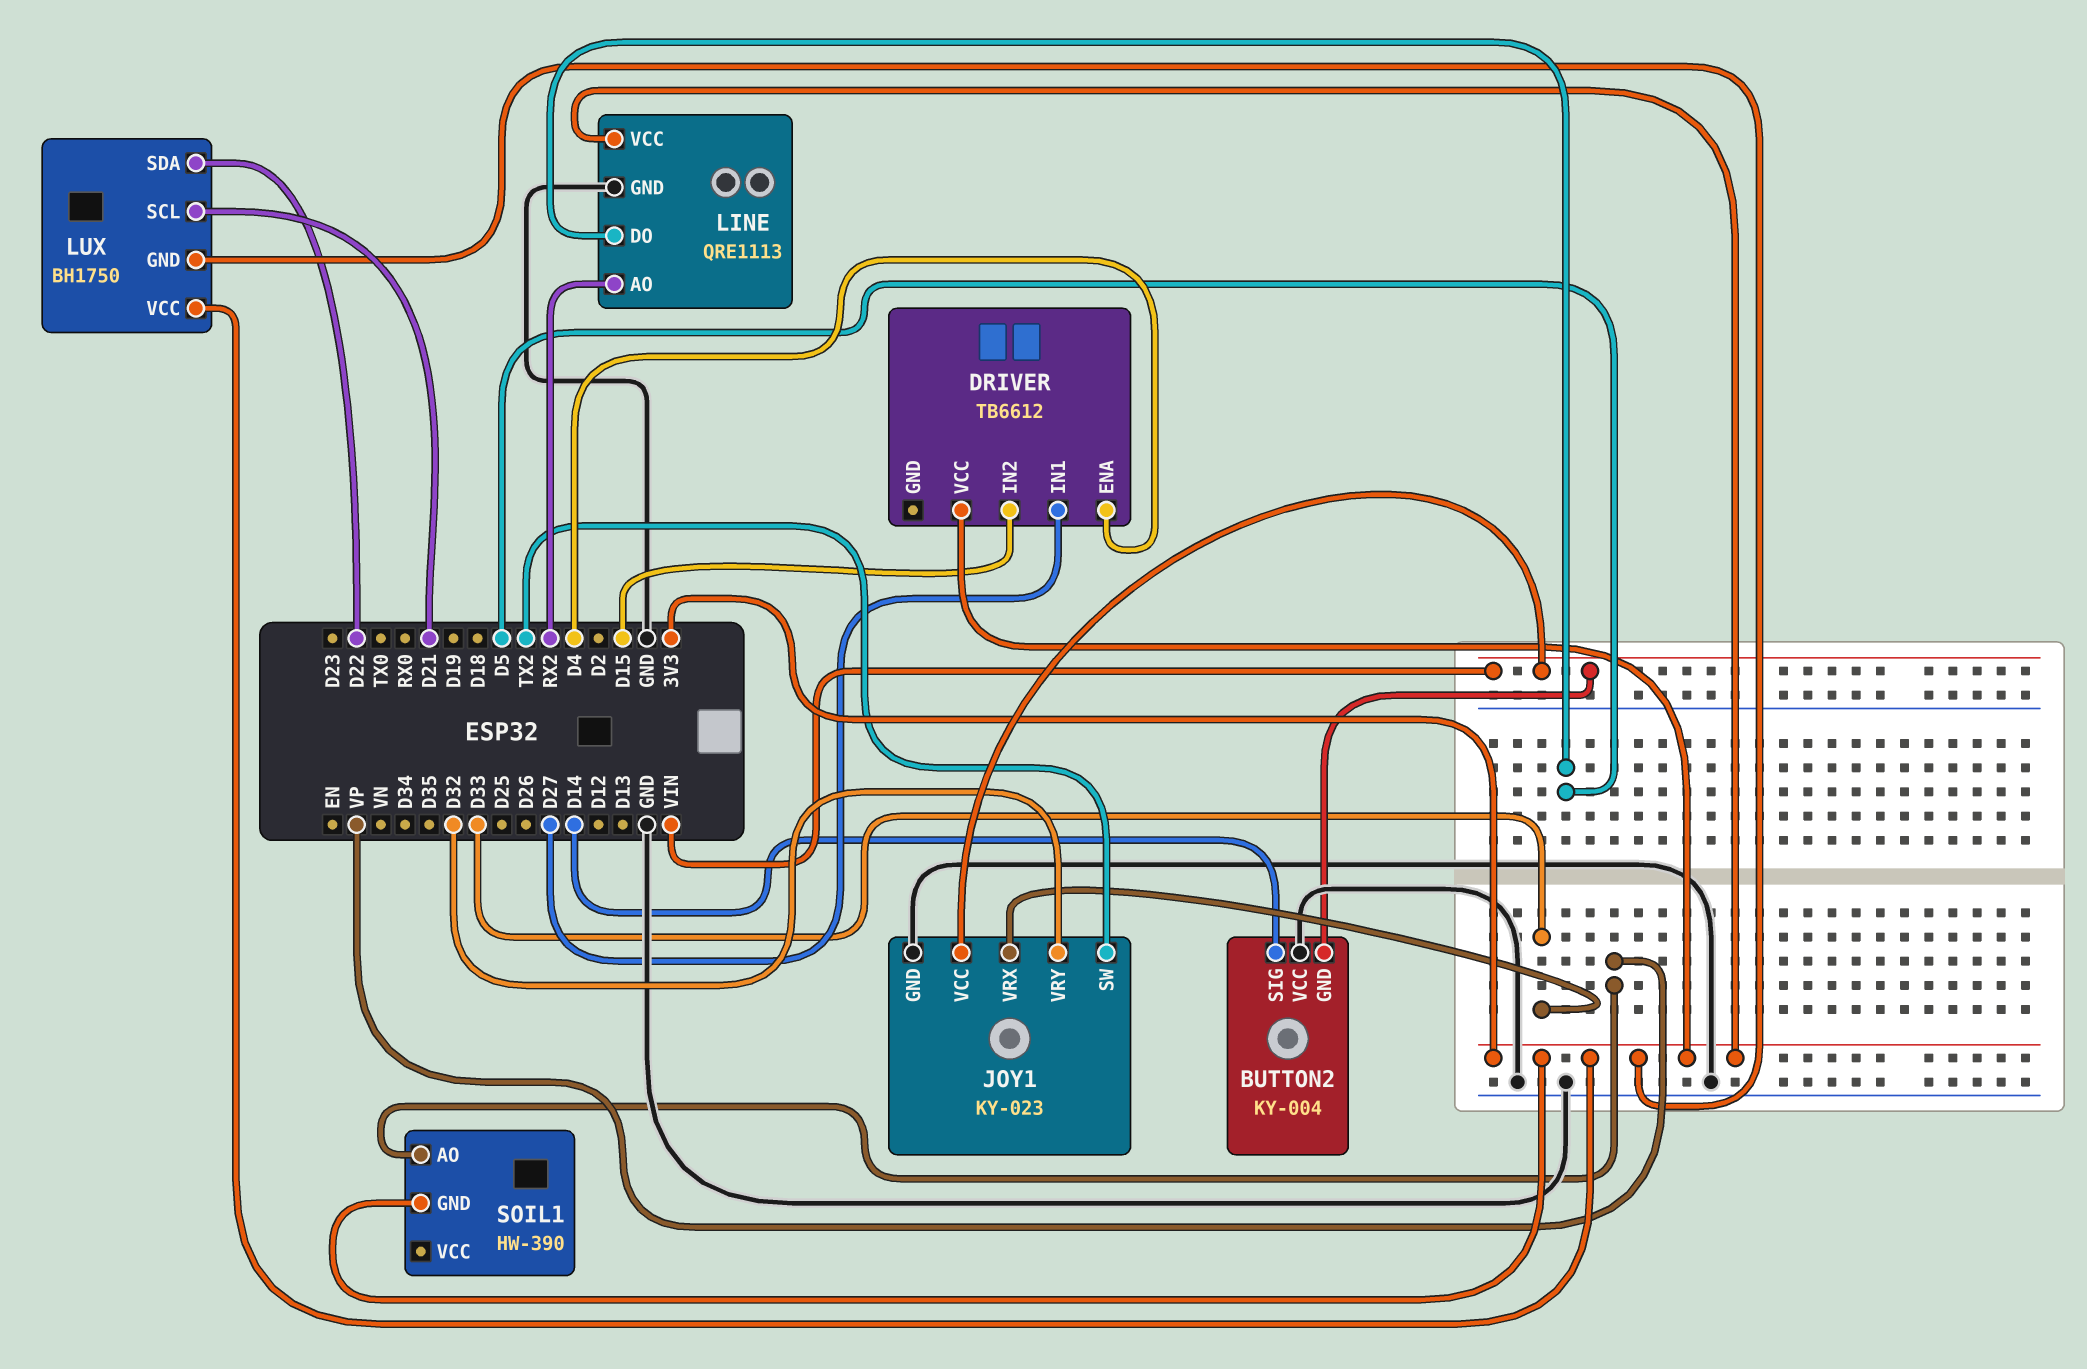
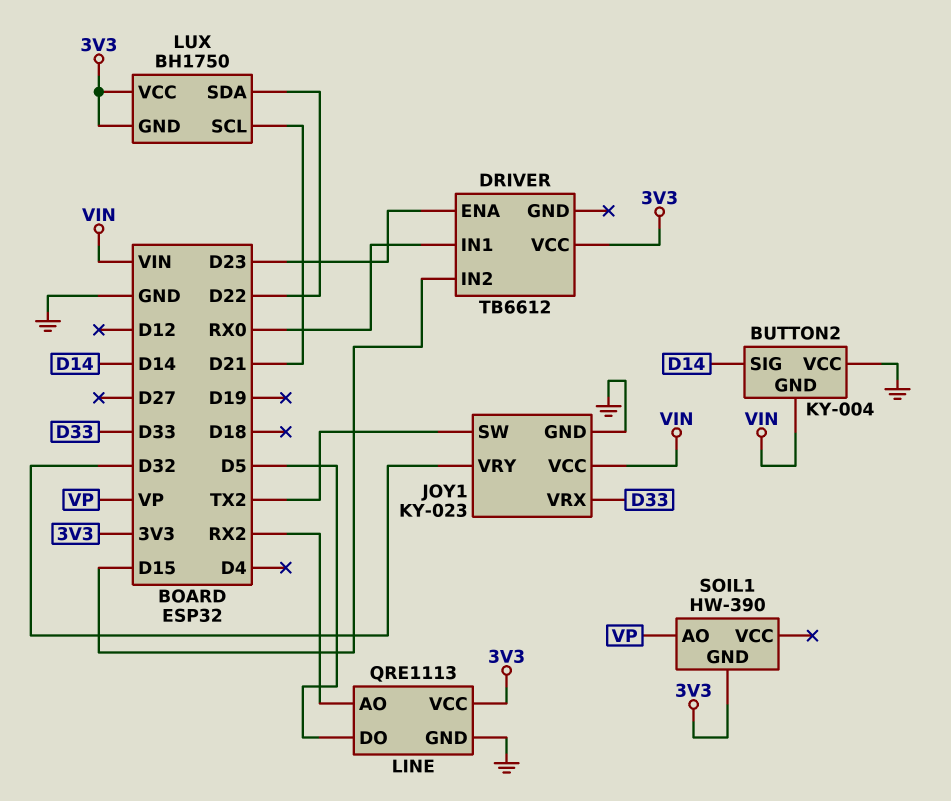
DRIVER pin ENA: D4 -> D23
DRIVER pin IN1: D27 -> RX0

